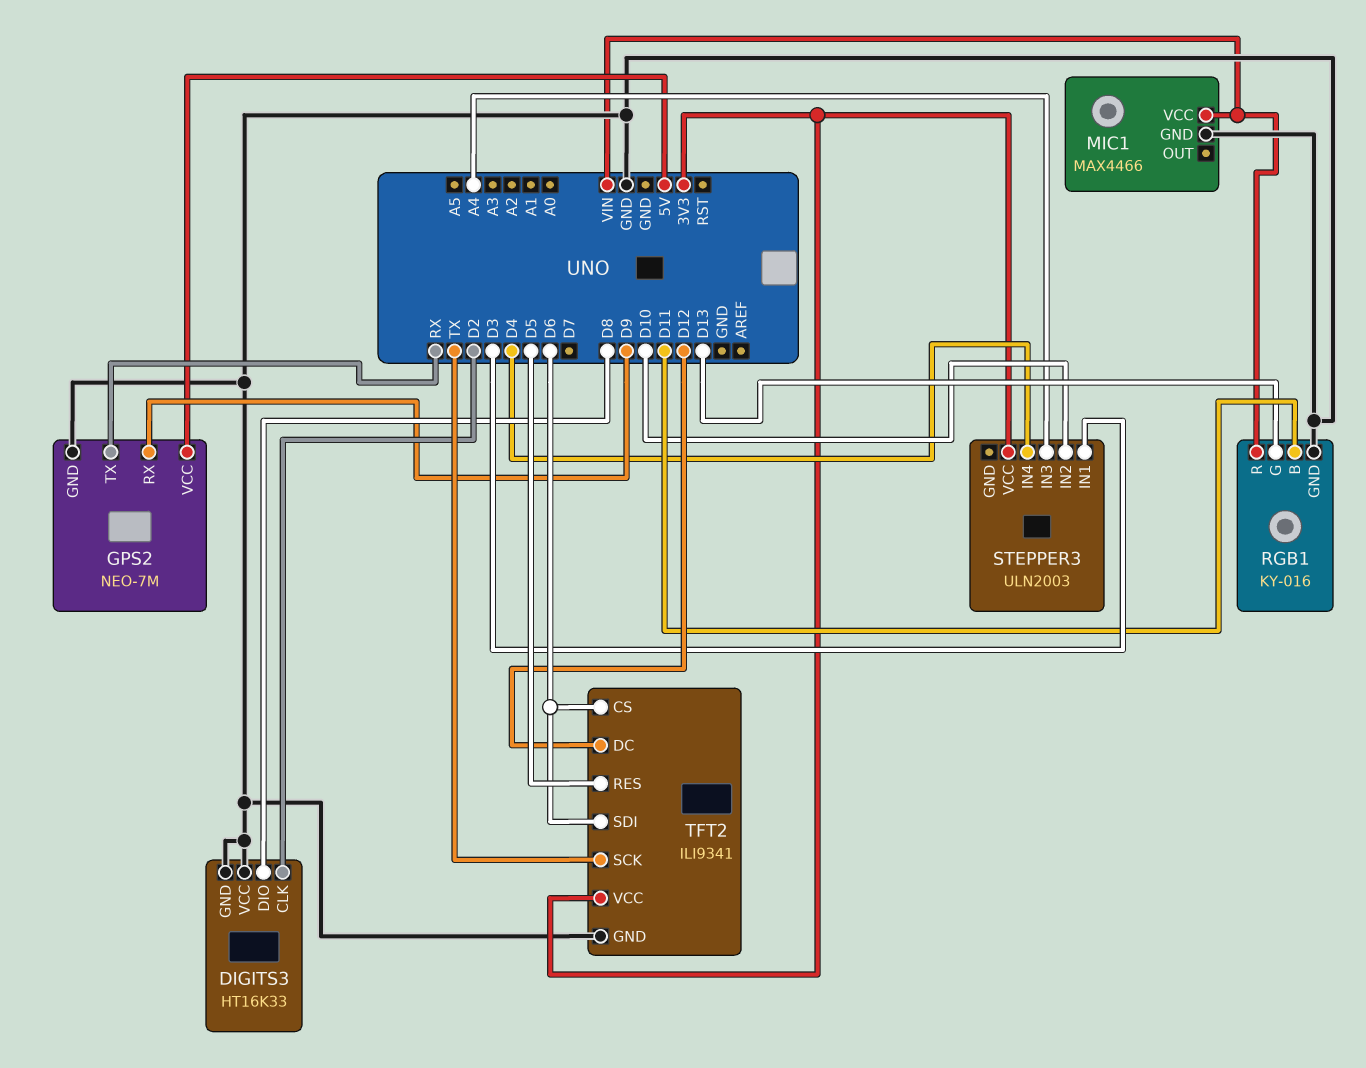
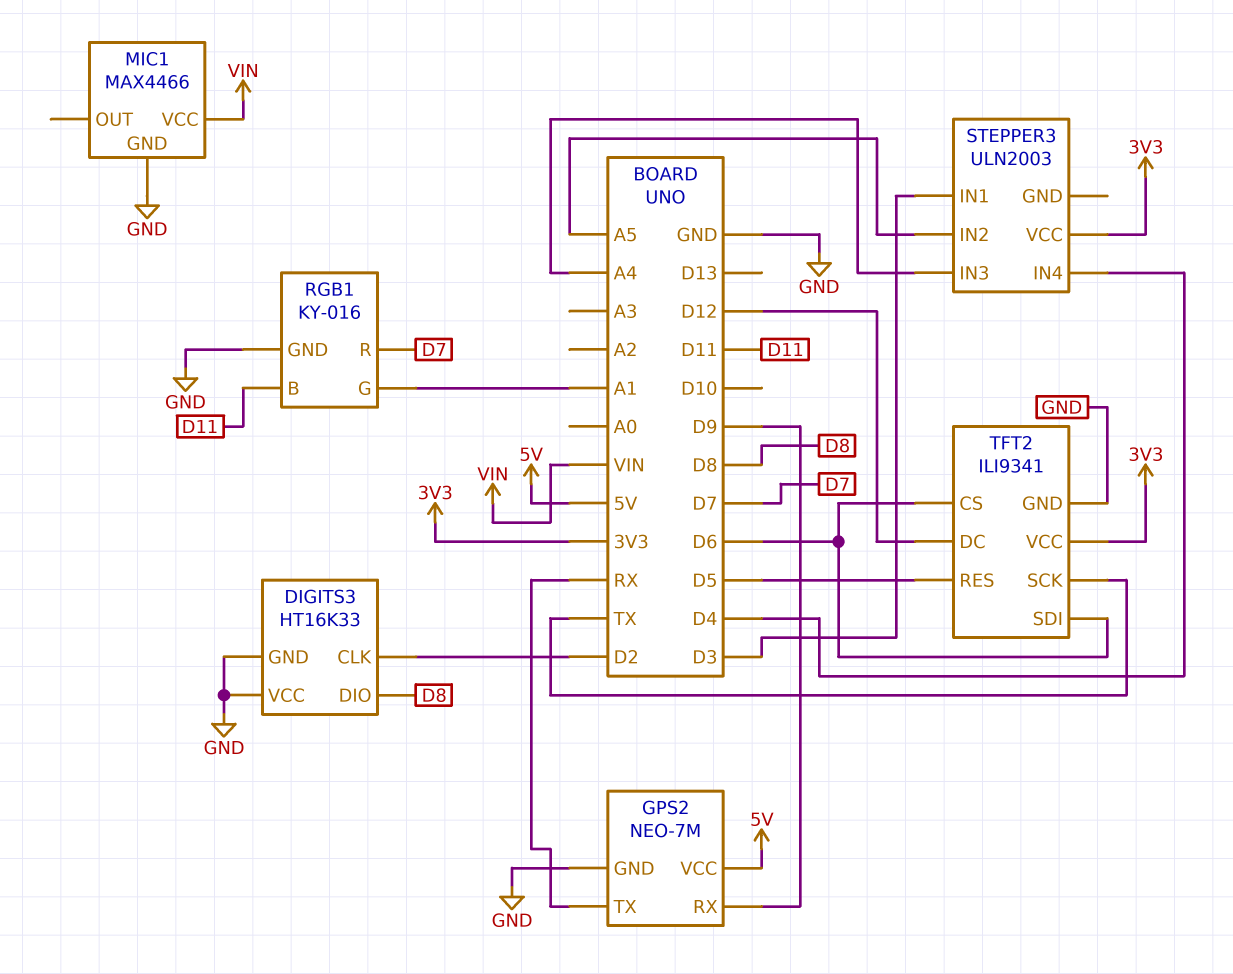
RGB1 pin G: D13 -> A1
RGB1 pin R: VIN -> D7
STEPPER3 pin IN2: D10 -> A5

